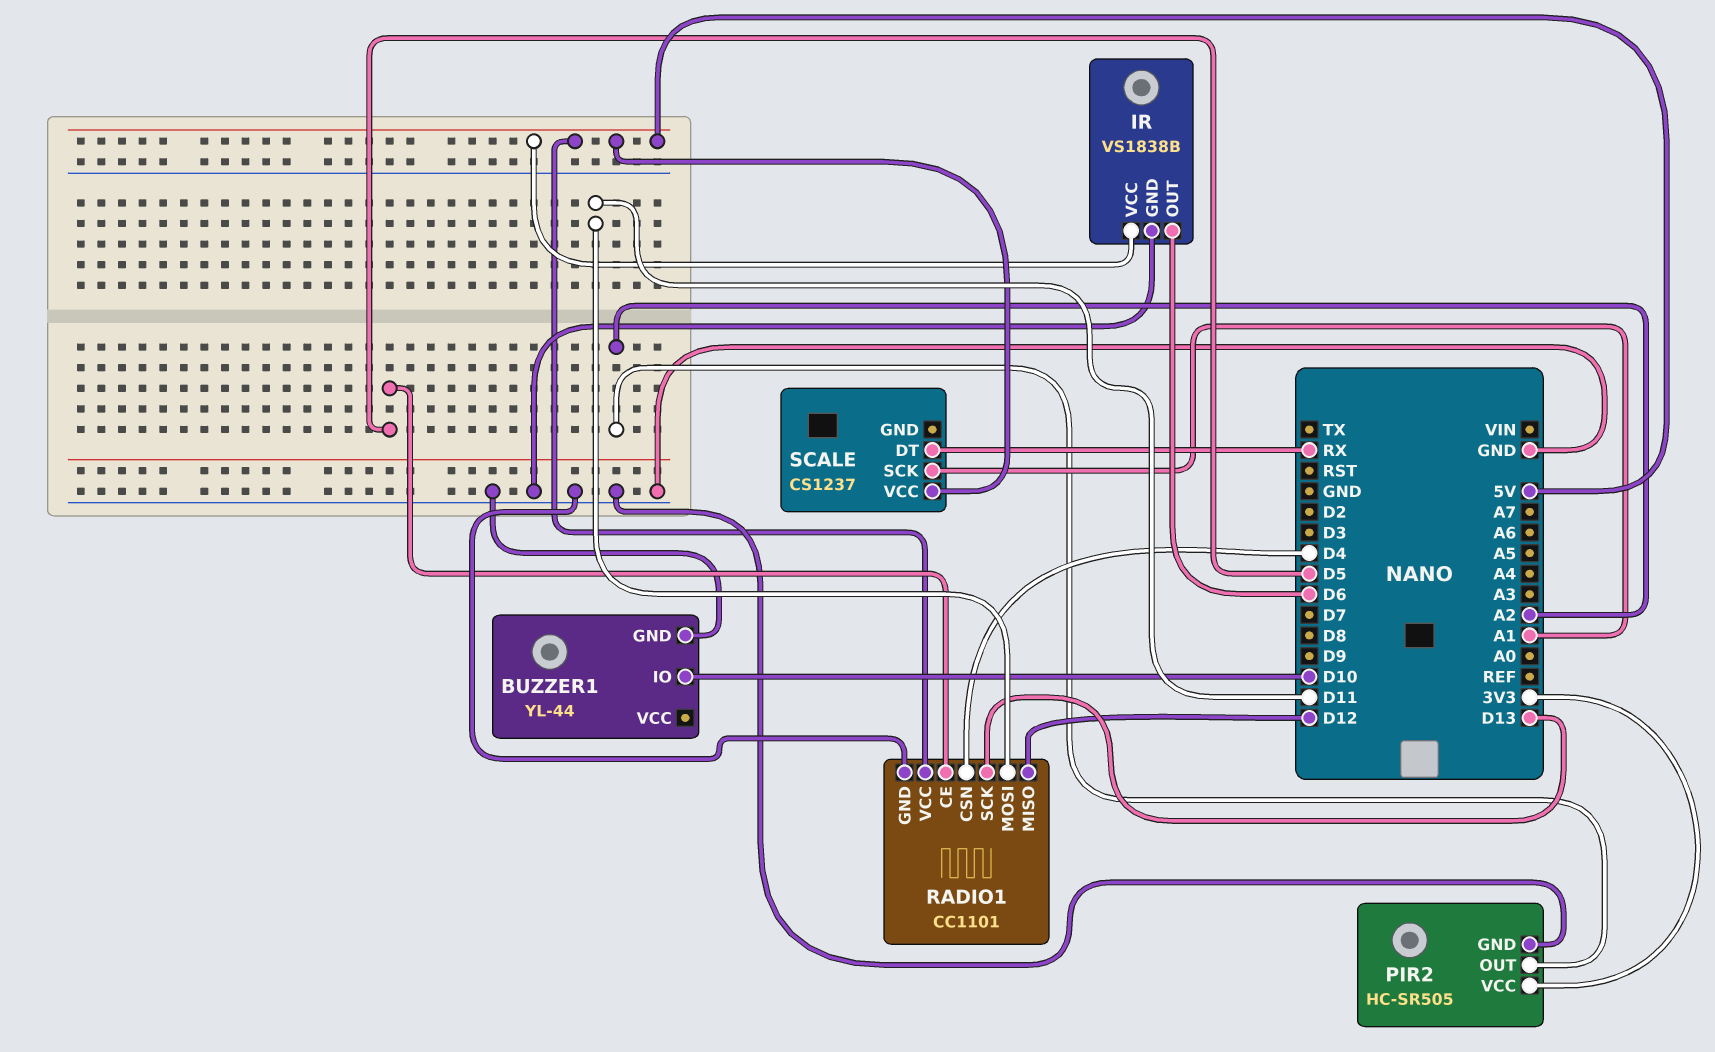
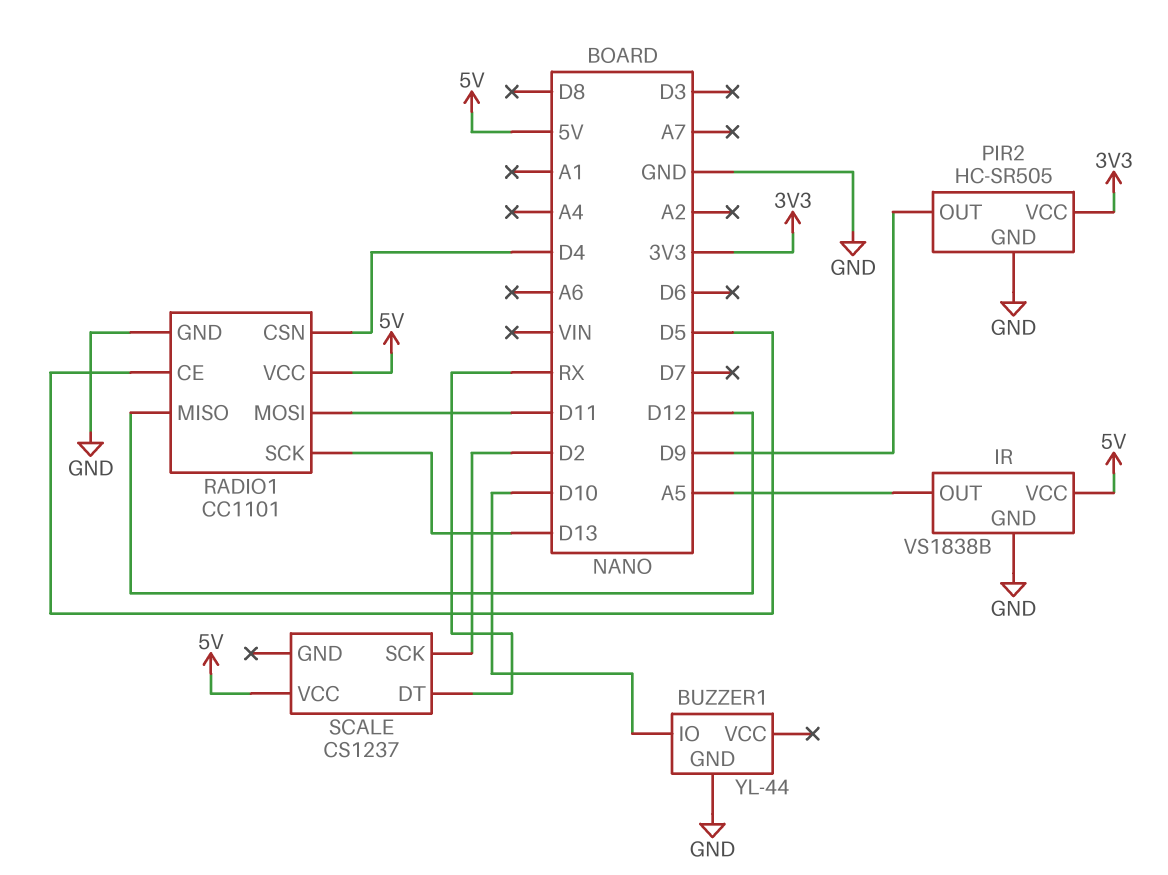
IR pin OUT: D6 -> A5
PIR2 pin OUT: A2 -> D9
SCALE pin SCK: A1 -> D2

